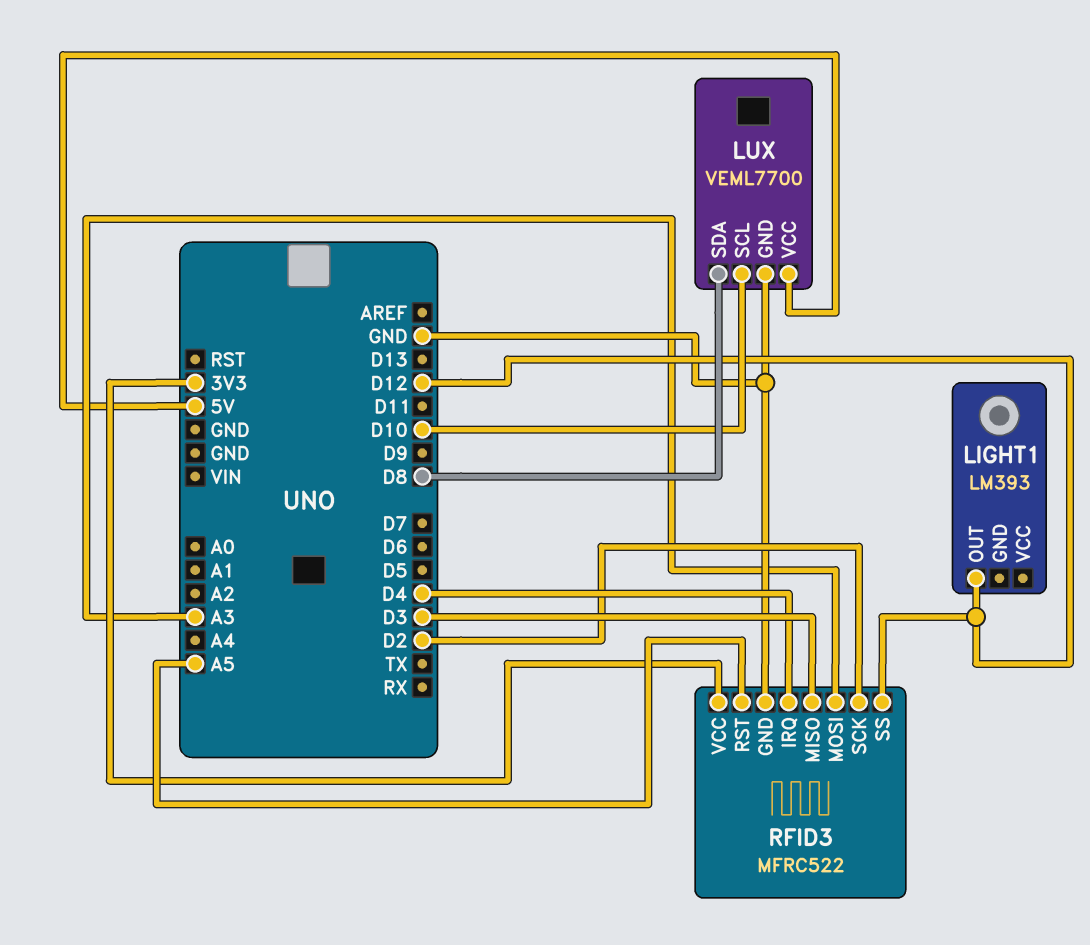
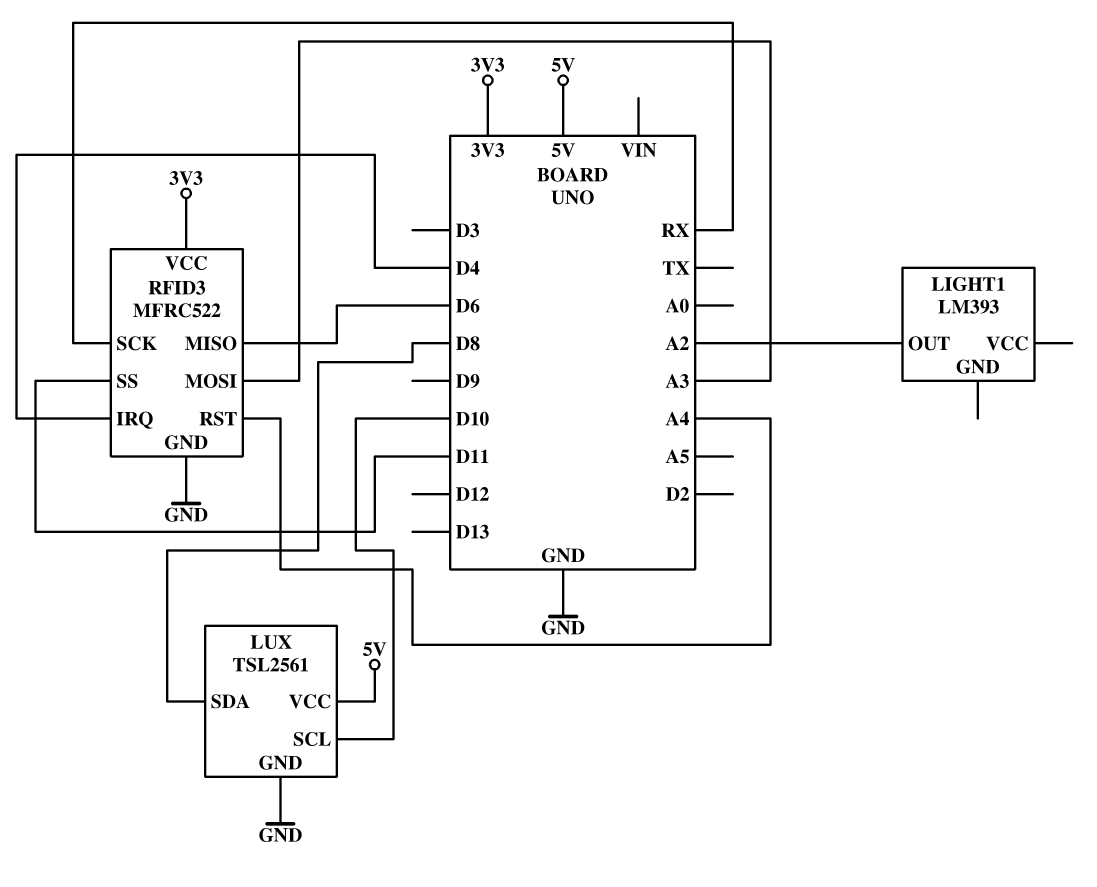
LIGHT1 pin OUT: D12 -> A2
LUX: VEML7700 -> TSL2561
RFID3 pin MISO: D3 -> D6
RFID3 pin RST: A5 -> A4
RFID3 pin SCK: D2 -> RX
RFID3 pin SS: D12 -> D11

